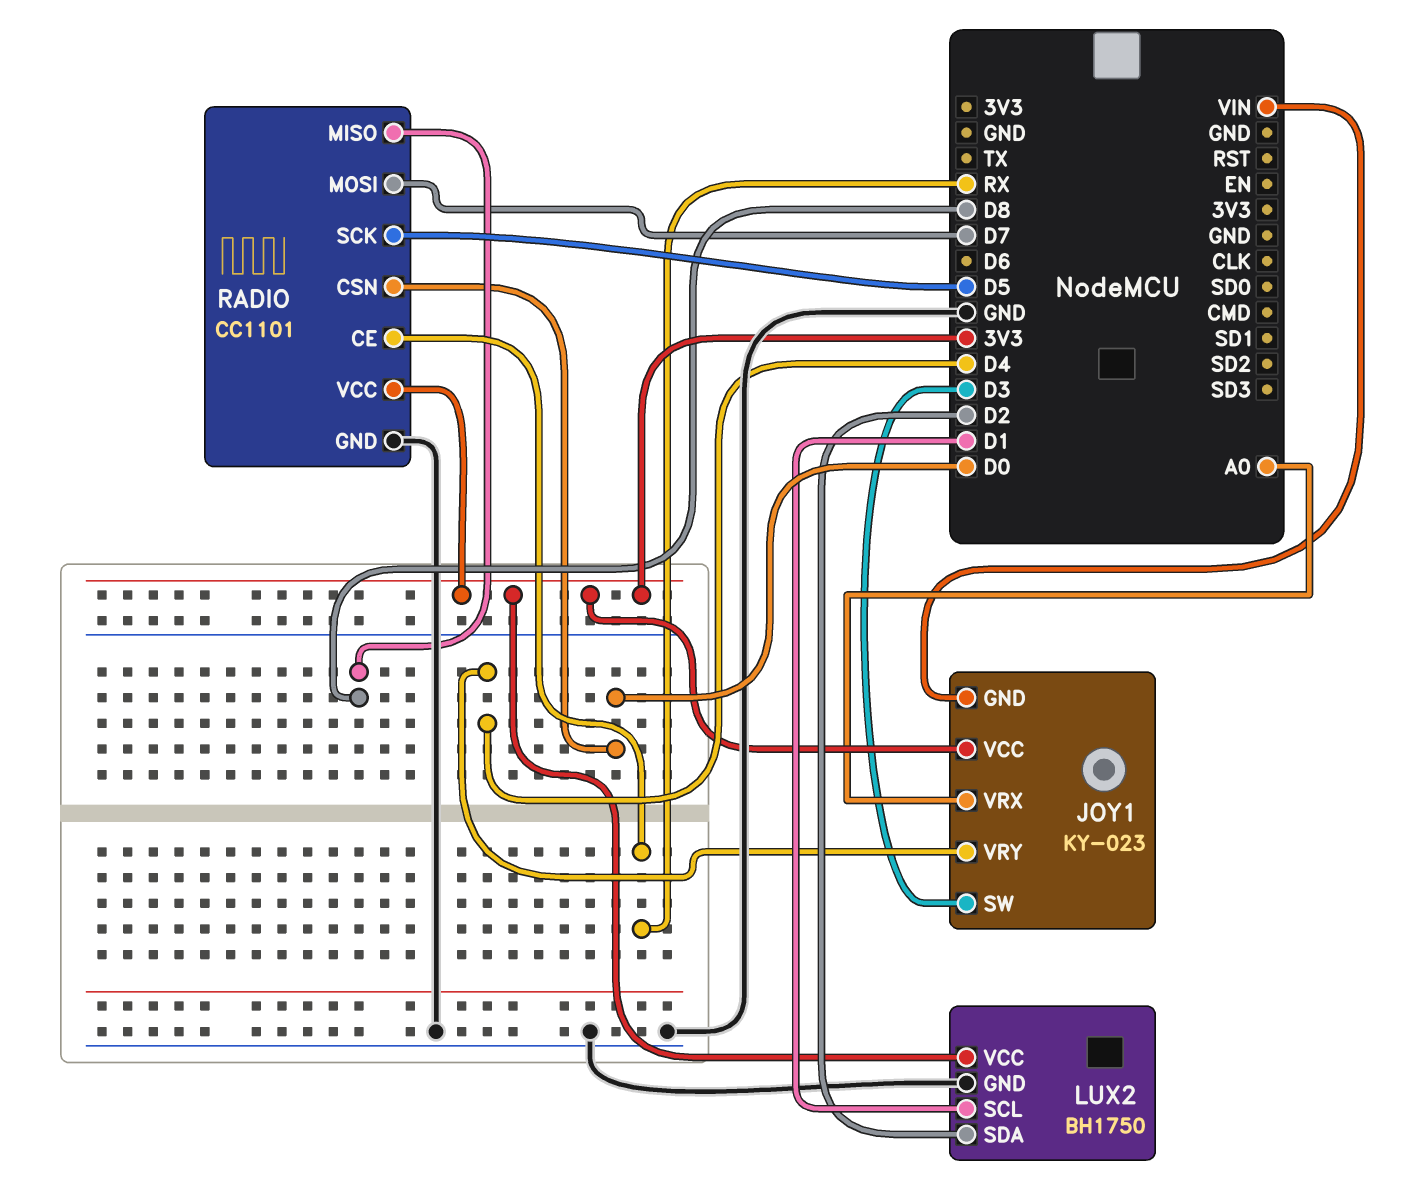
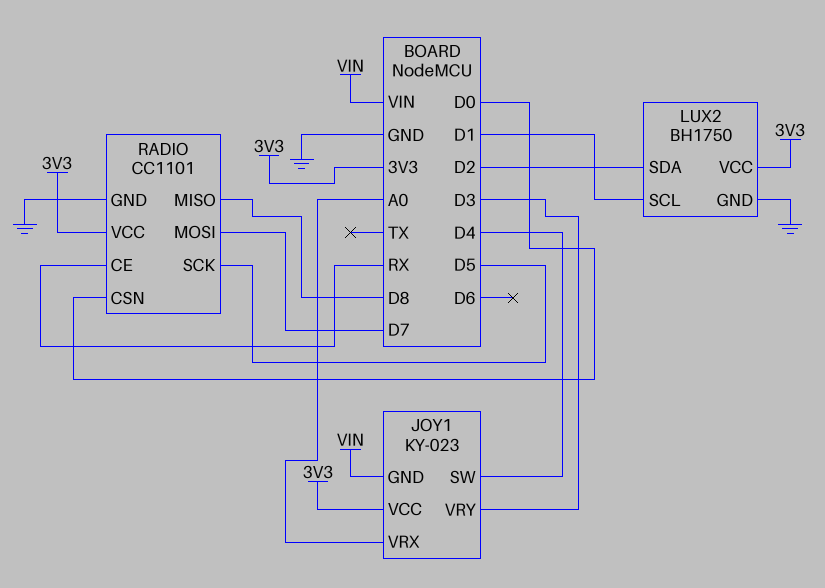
JOY1 pin SW: D3 -> D4
JOY1 pin VRY: D4 -> D3

